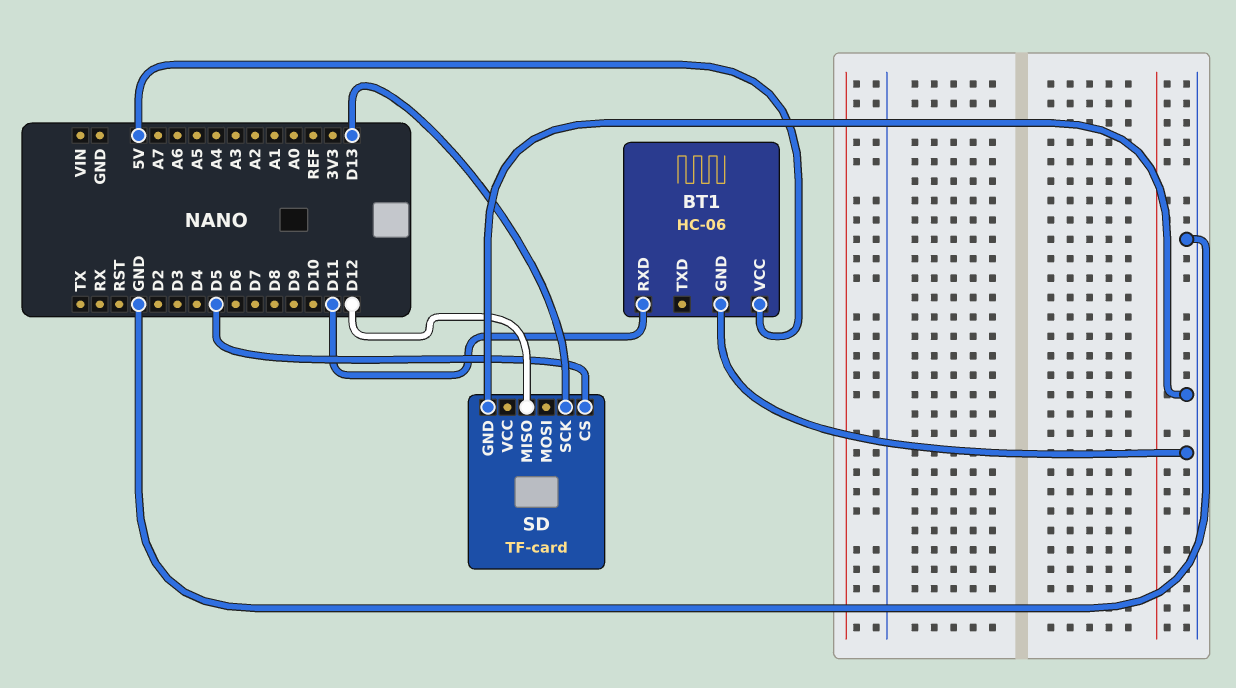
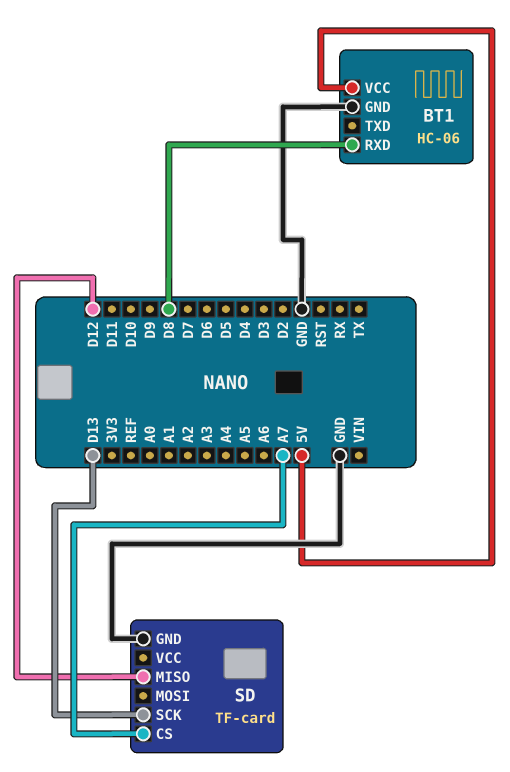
BT1 pin RXD: D11 -> D8
SD pin CS: D5 -> A7

